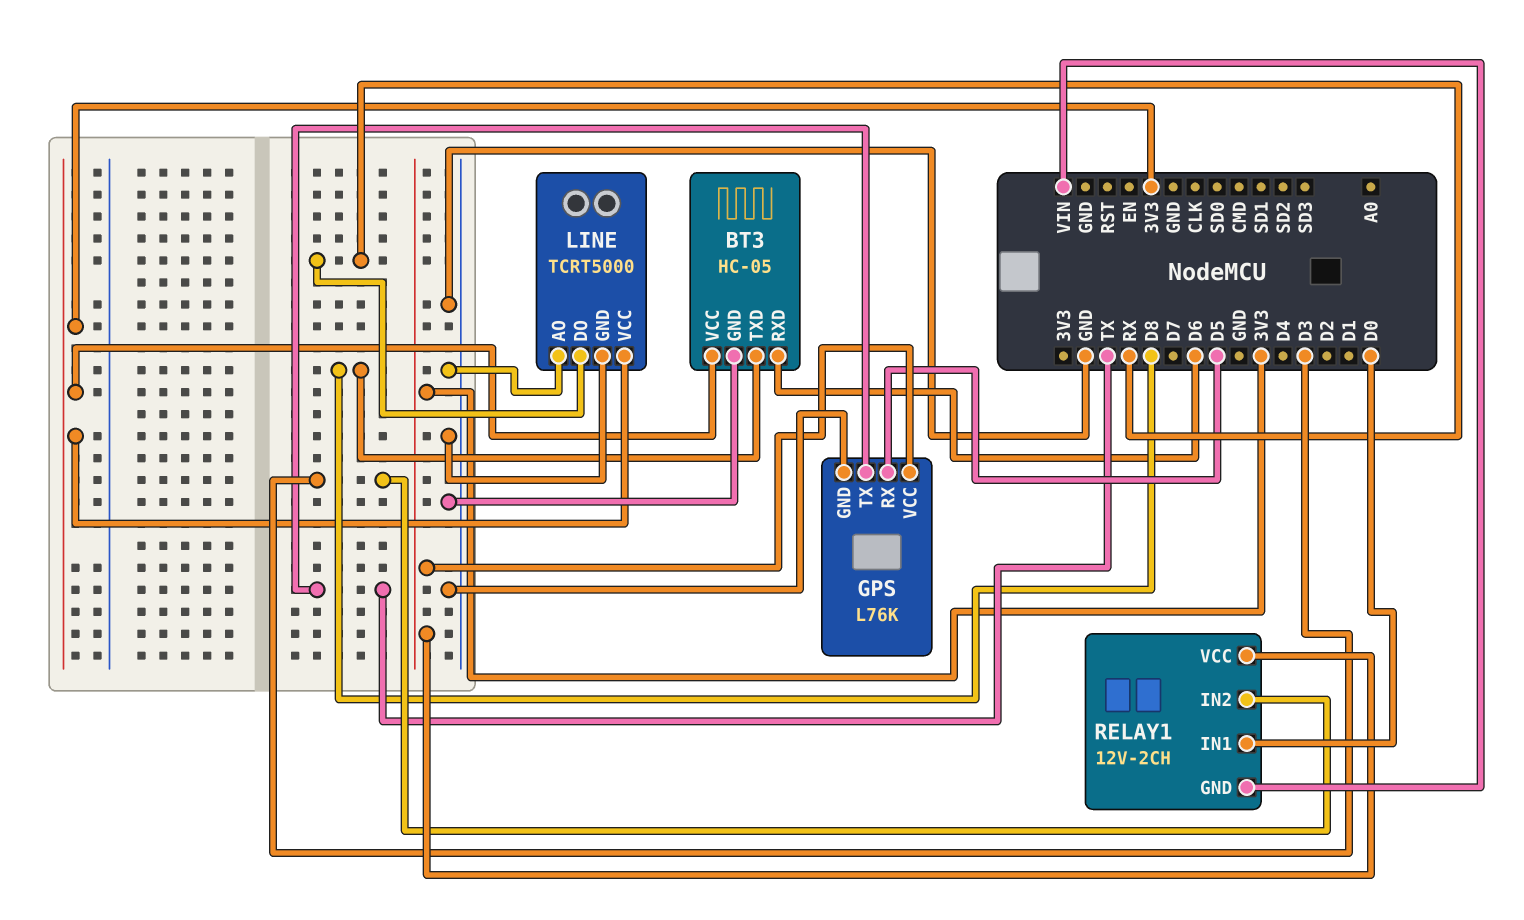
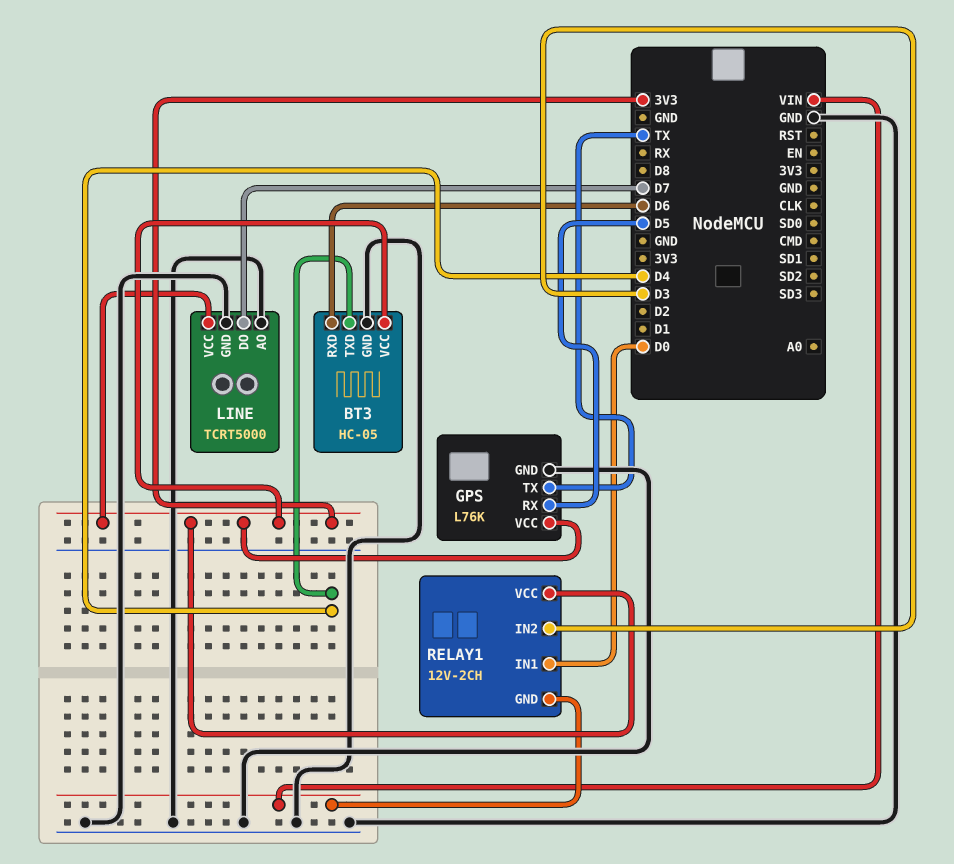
BT3 pin TXD: D8 -> D4
LINE pin DO: RX -> D7

